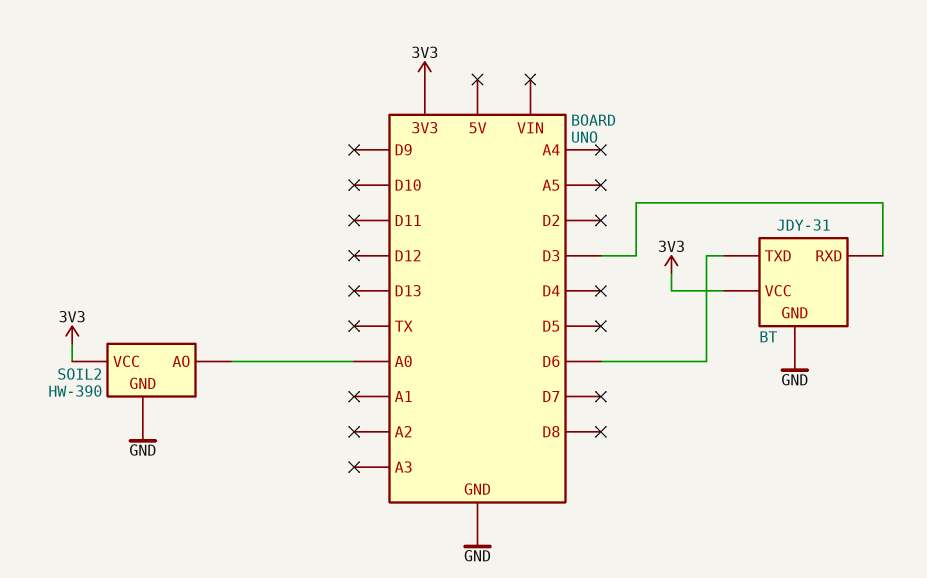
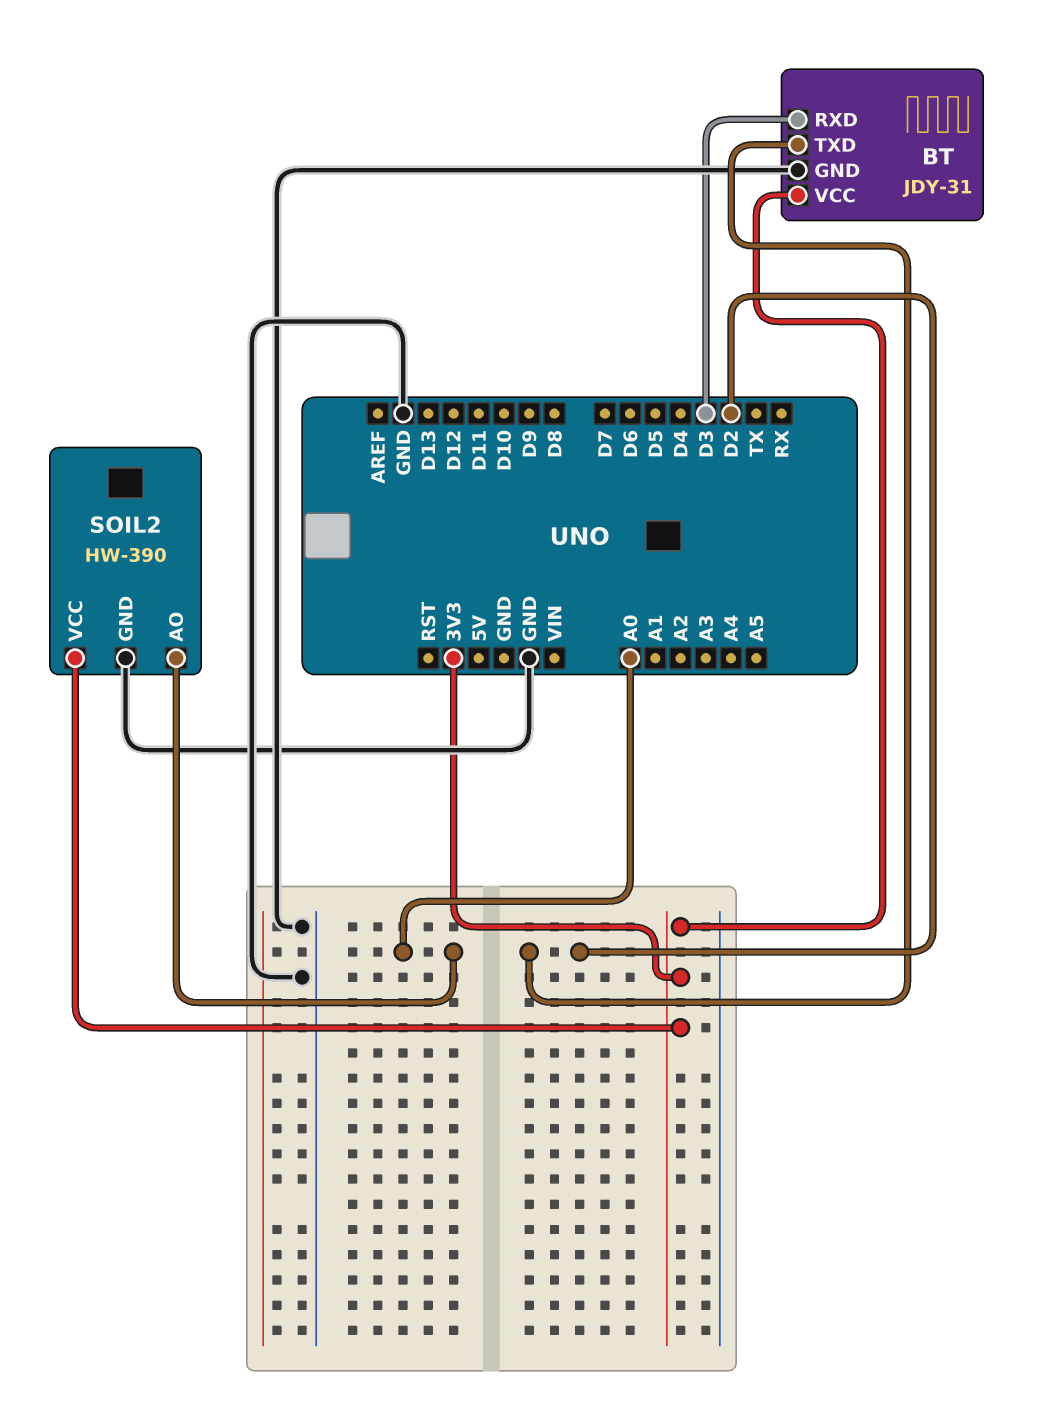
BT pin TXD: D6 -> D2

